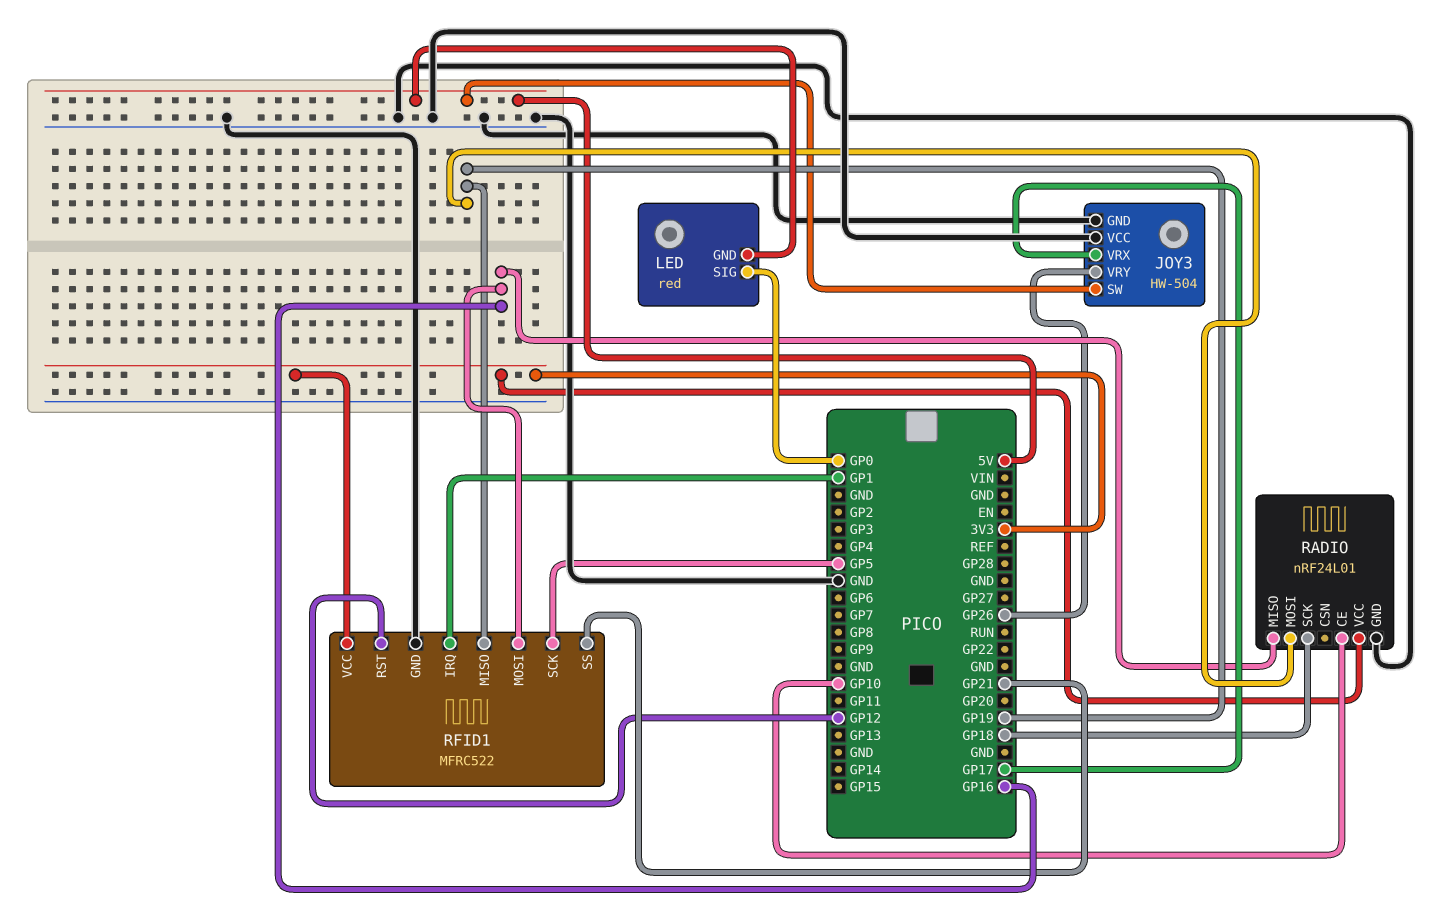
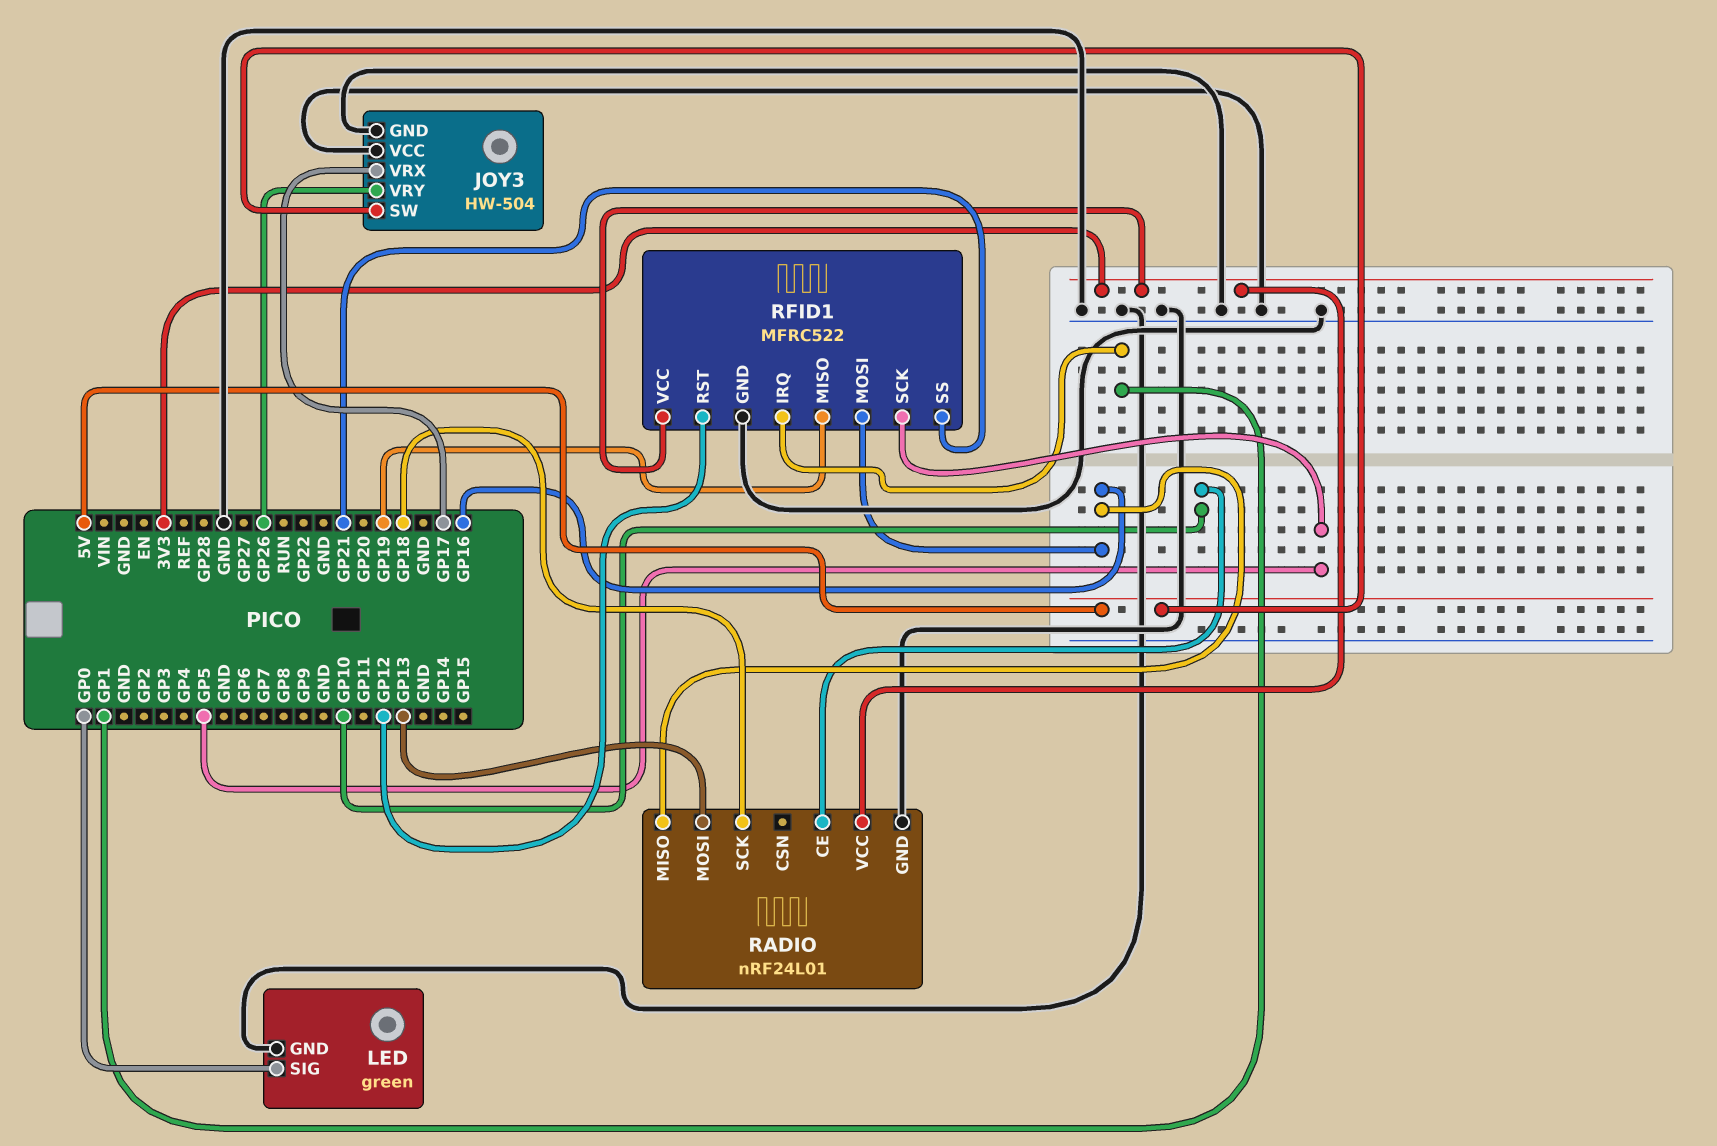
LED: red -> green
LED pin GND: 5V -> GND
RADIO pin MOSI: GP19 -> GP13

